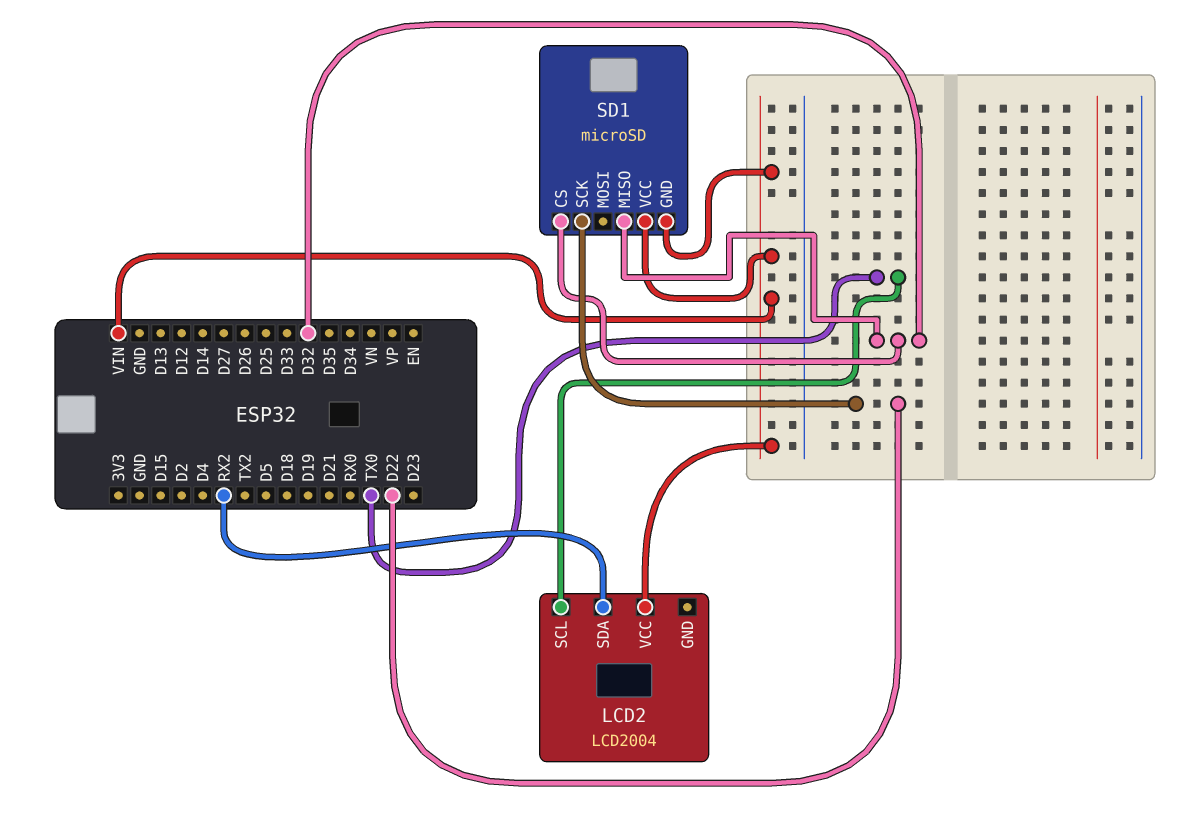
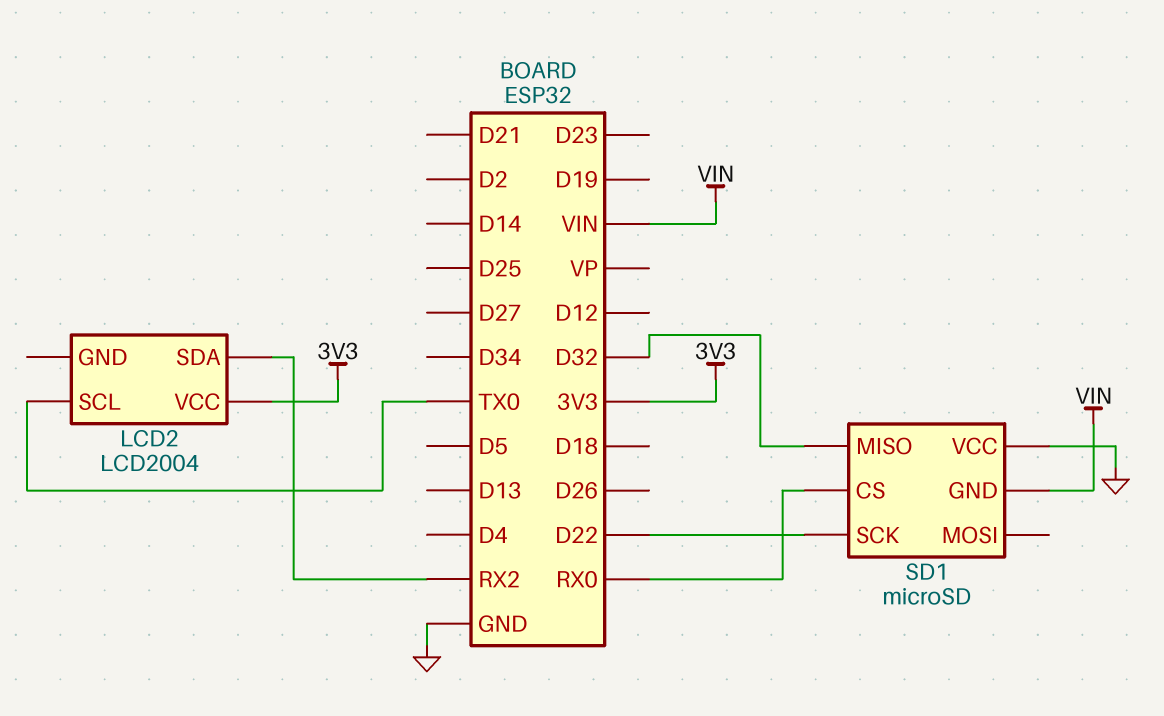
LCD2 pin VCC: VIN -> 3V3
SD1 pin CS: D32 -> RX0
SD1 pin VCC: VIN -> GND

